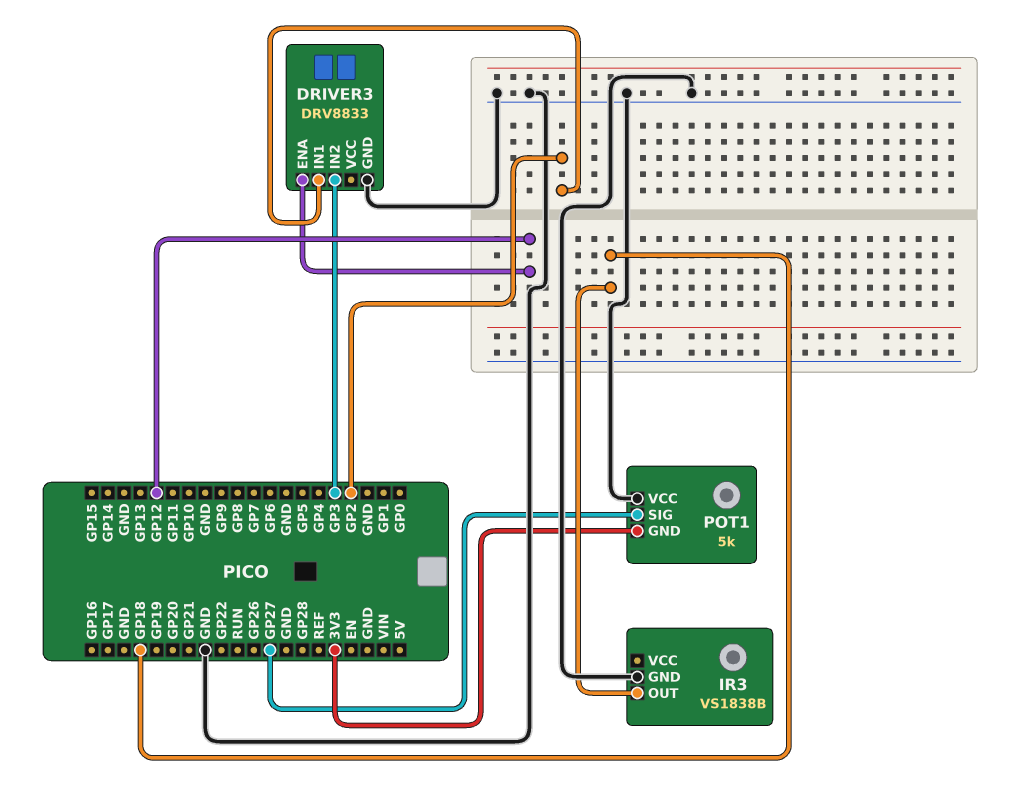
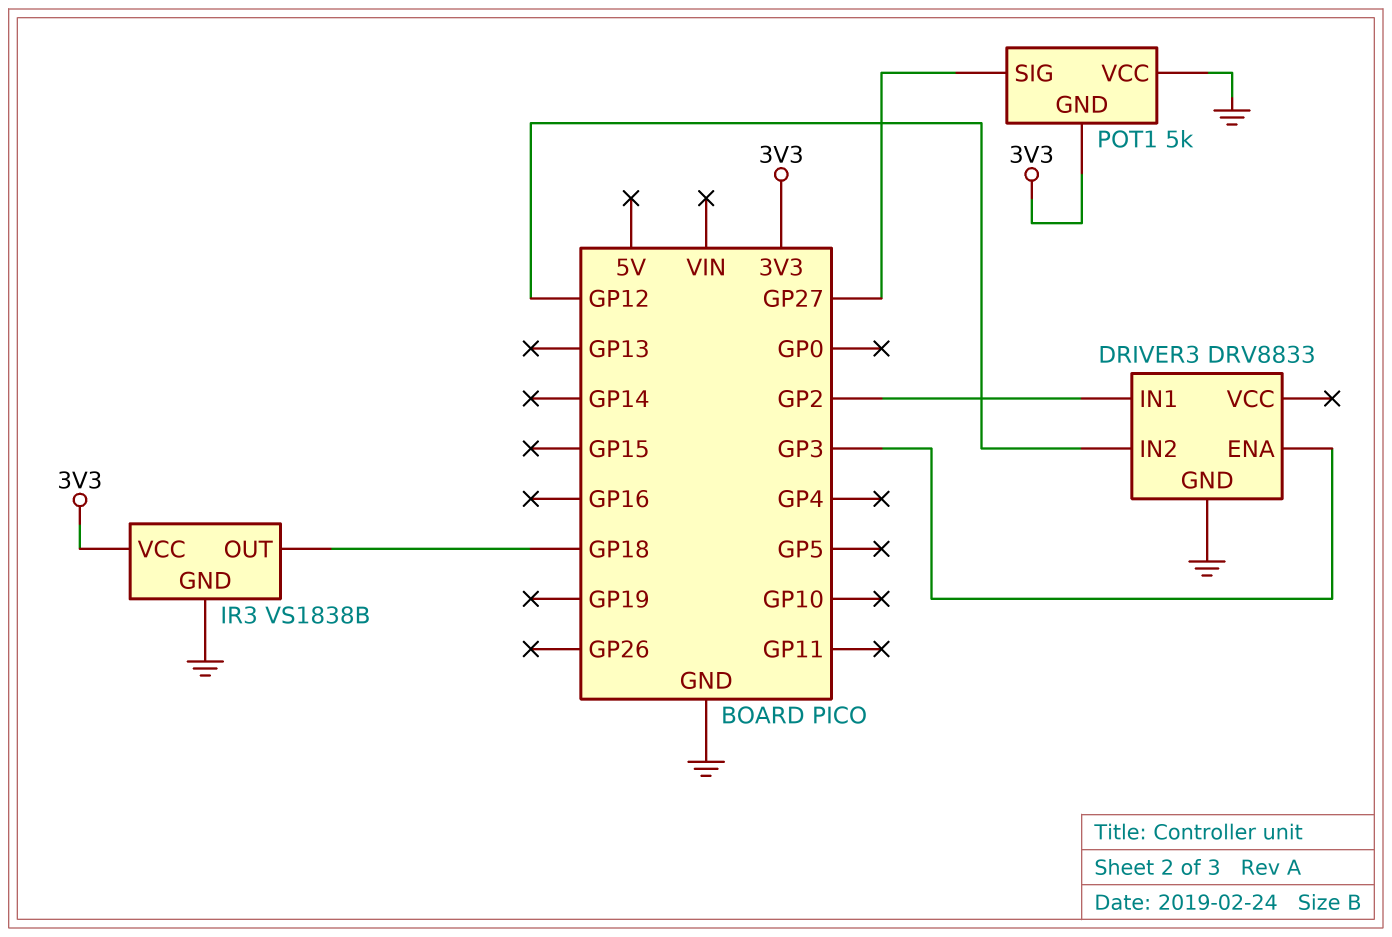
DRIVER3 pin ENA: GP12 -> GP3
DRIVER3 pin IN2: GP3 -> GP12
IR3 pin VCC: none -> 3V3

